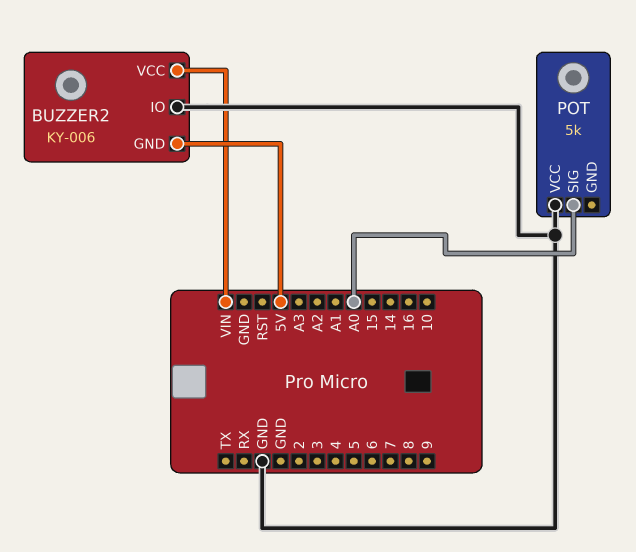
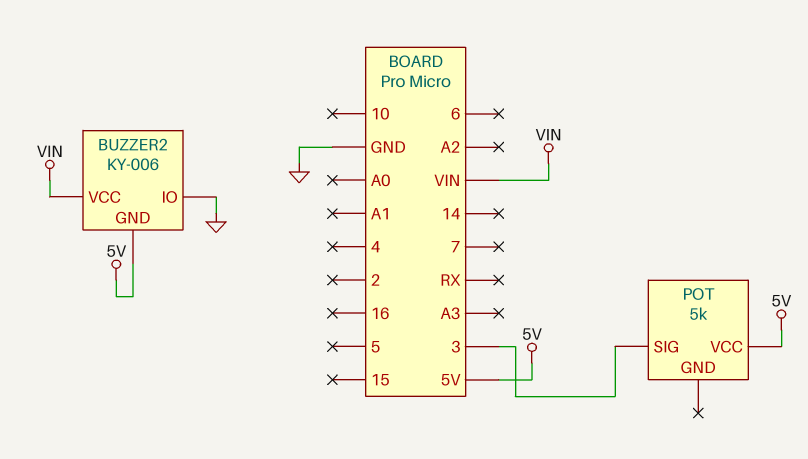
POT pin SIG: A0 -> 3
POT pin VCC: GND -> 5V

